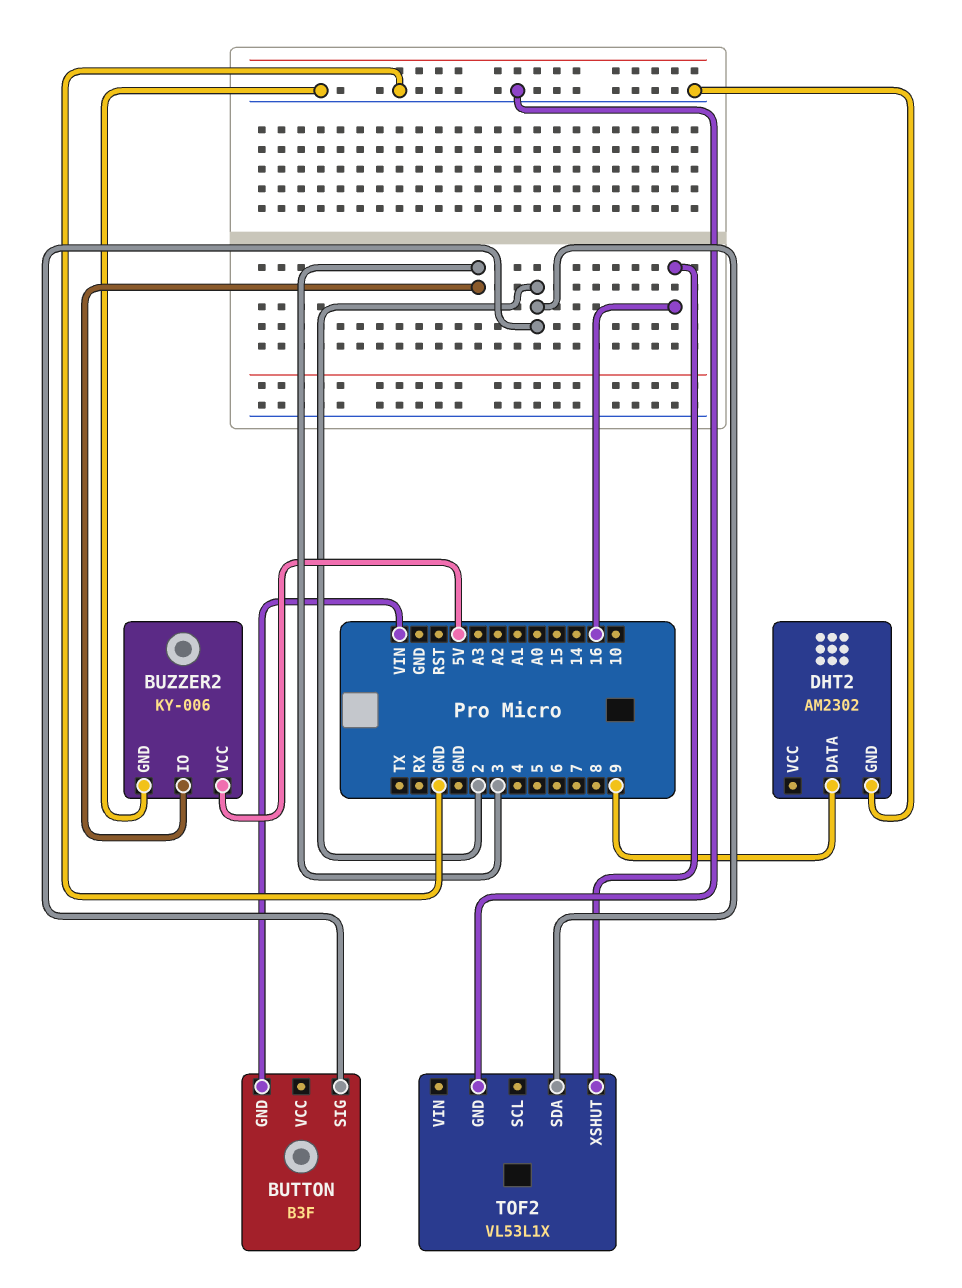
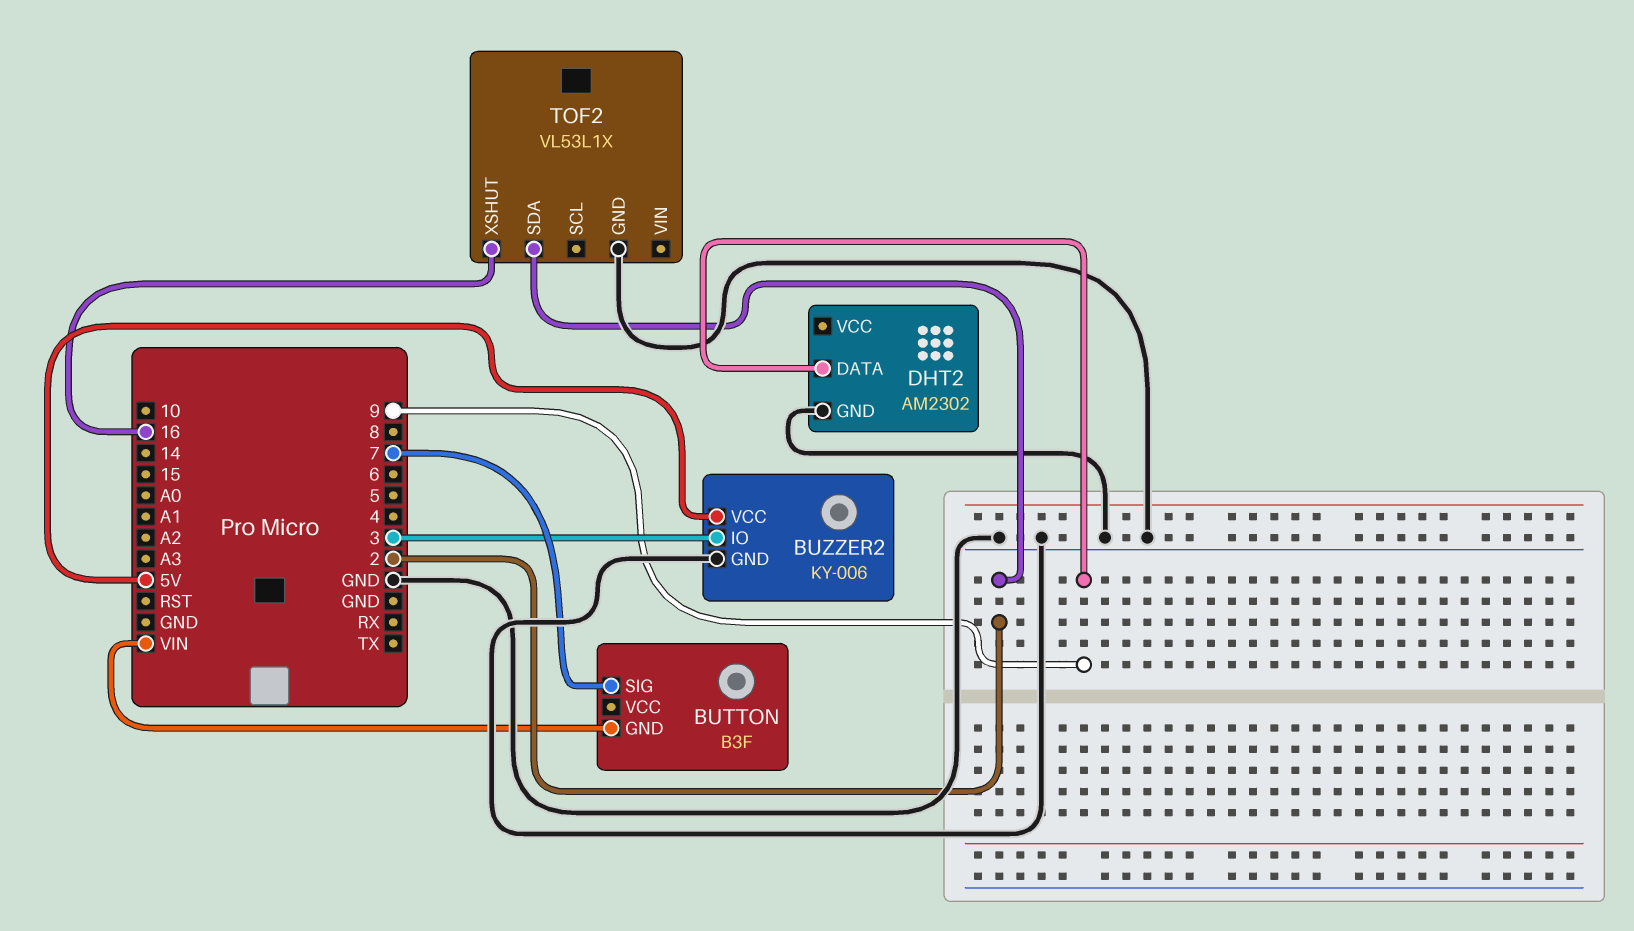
BUTTON pin SIG: 2 -> 7

